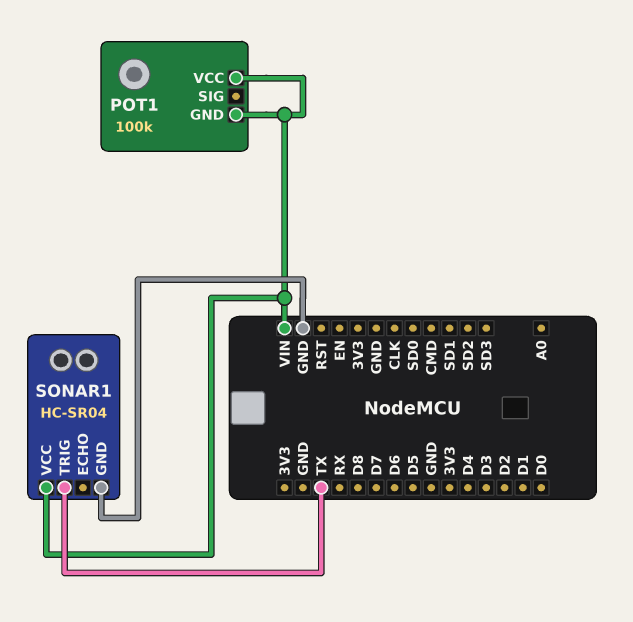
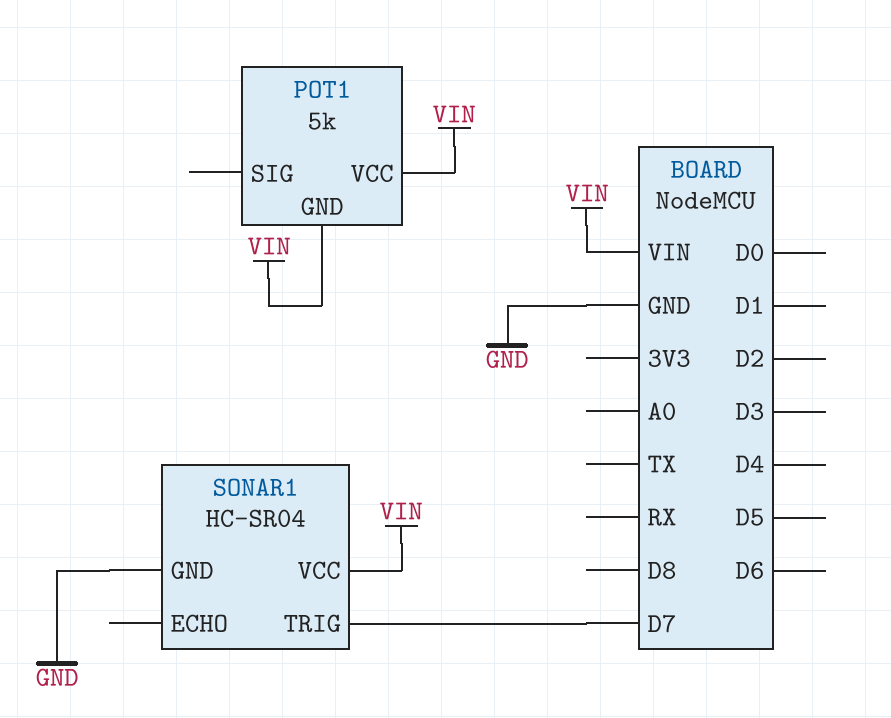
POT1: 100k -> 5k
SONAR1 pin TRIG: TX -> D7

